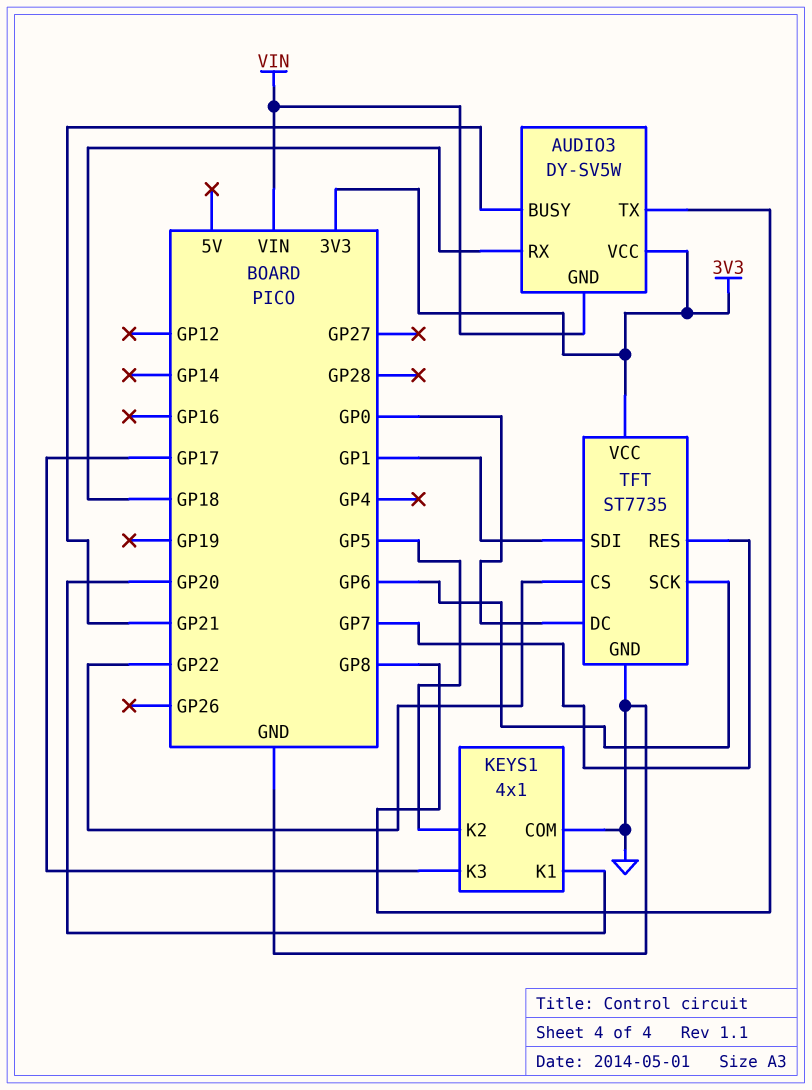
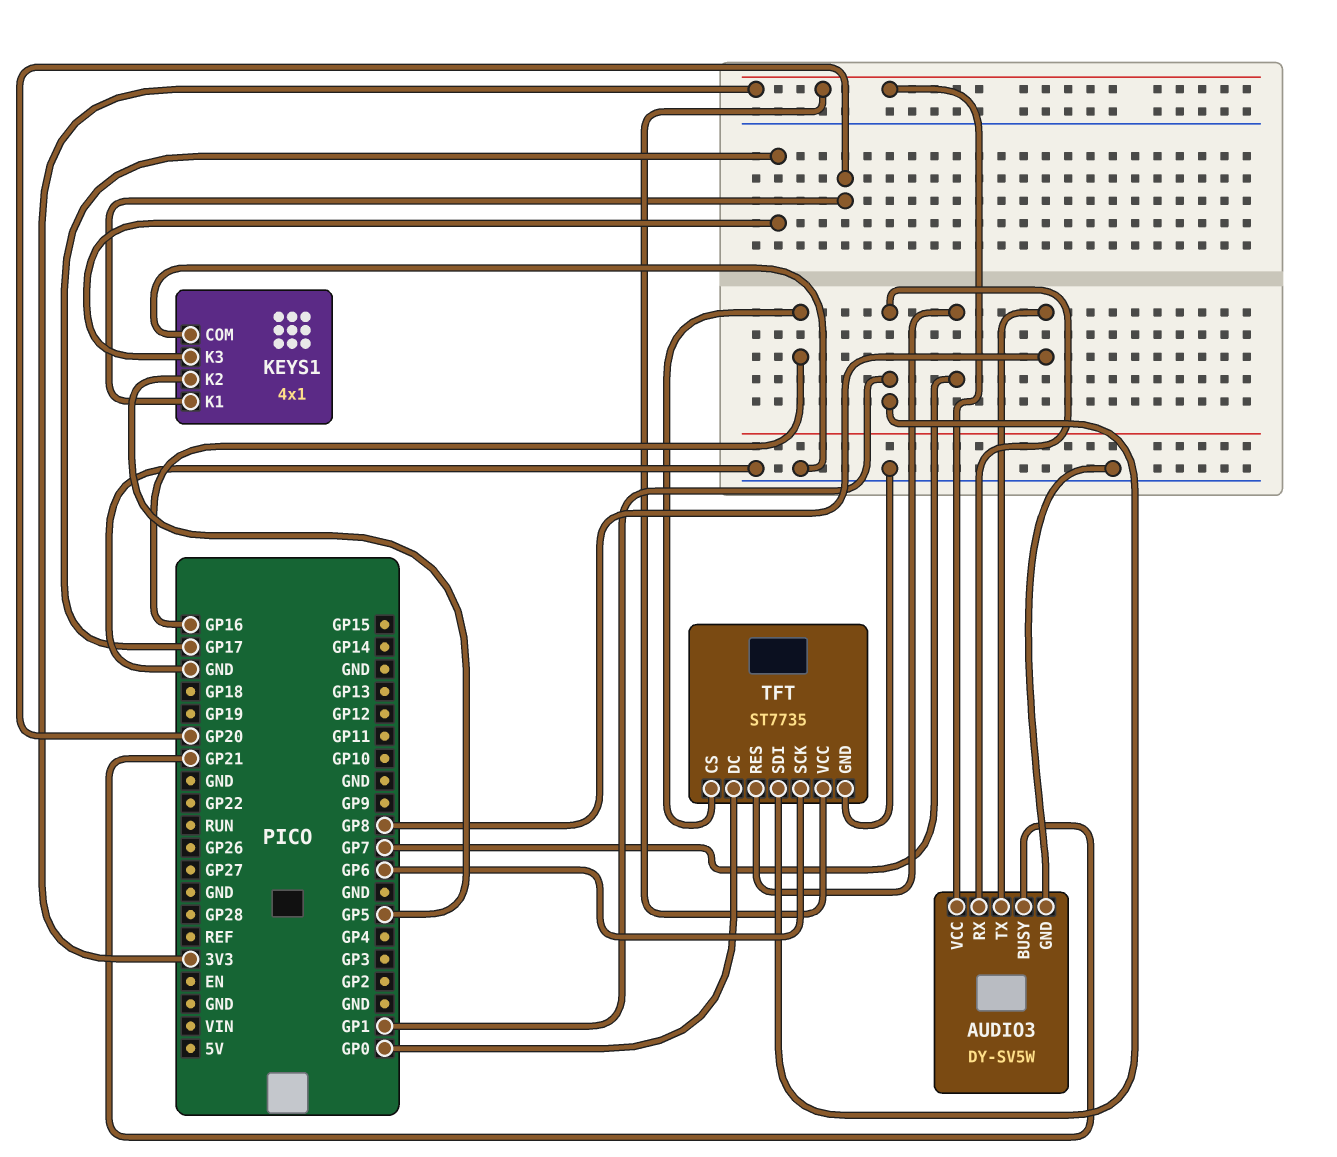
AUDIO3 pin GND: VIN -> GND
AUDIO3 pin RX: GP18 -> GP1
TFT pin CS: GP22 -> GP16

